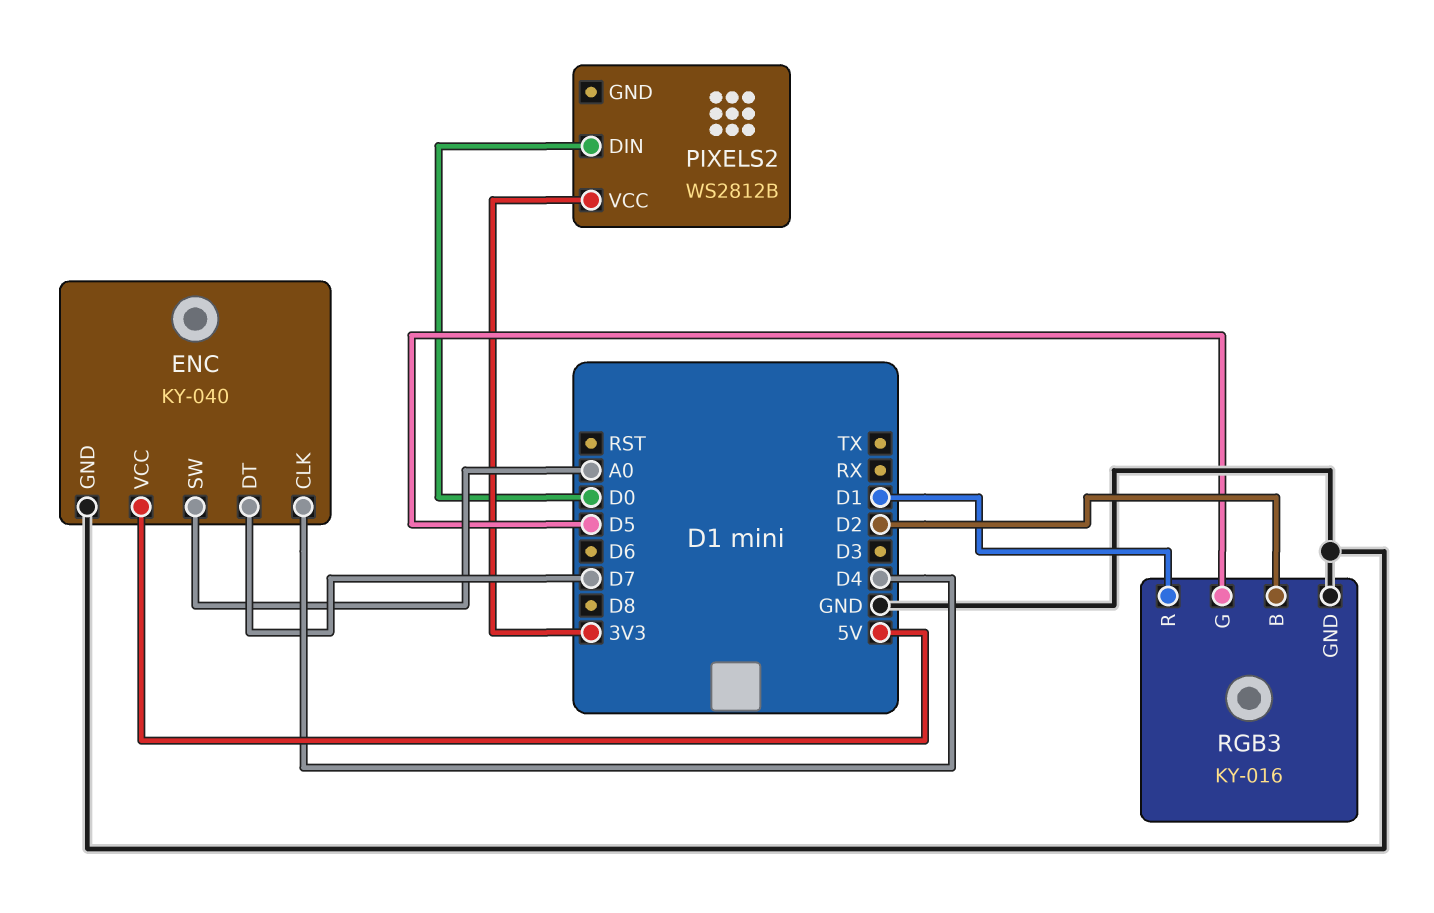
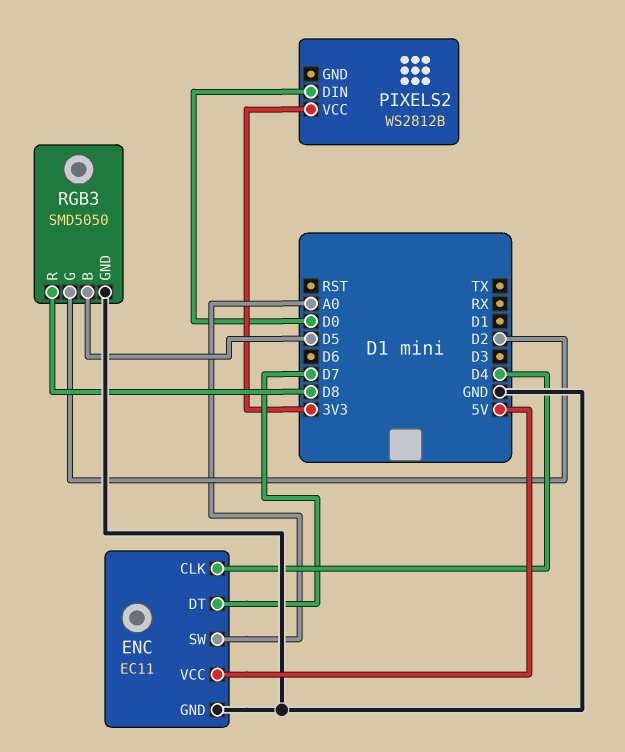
ENC: KY-040 -> EC11
RGB3: KY-016 -> SMD5050
RGB3 pin B: D2 -> D5
RGB3 pin G: D5 -> D2
RGB3 pin R: D1 -> D8

